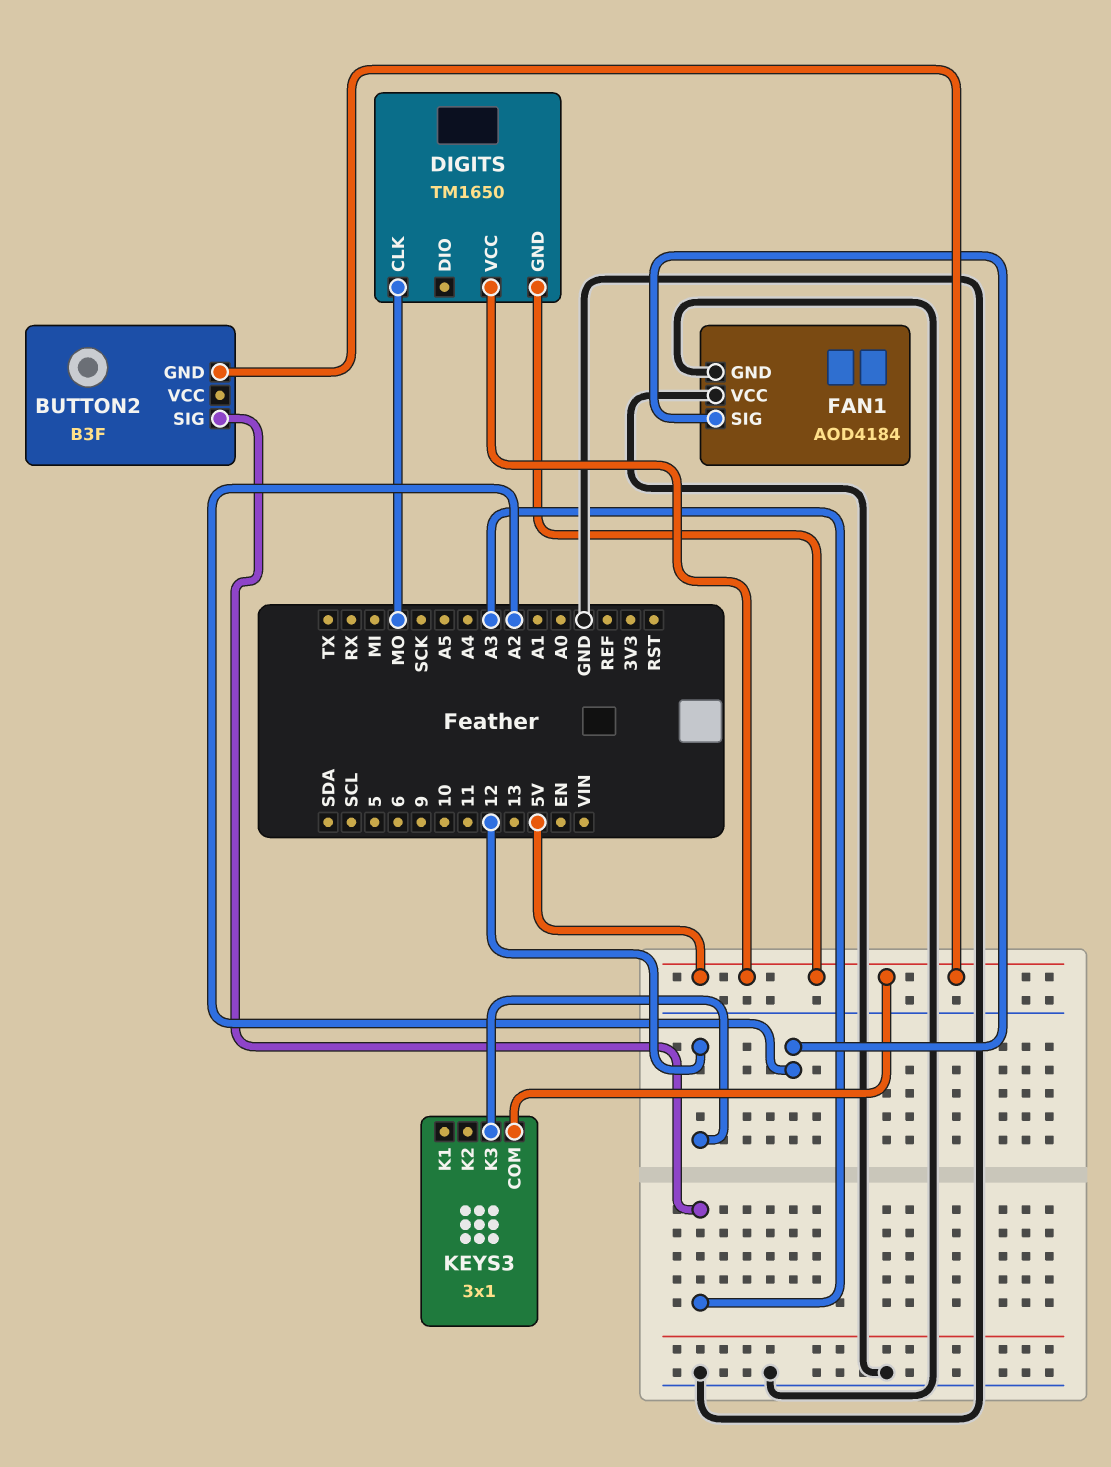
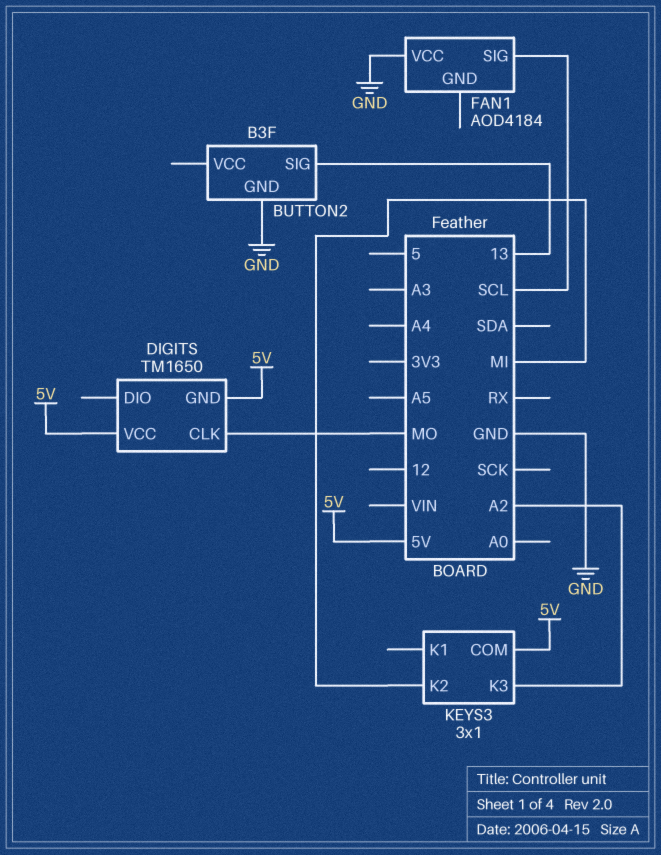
BUTTON2 pin GND: 5V -> GND
BUTTON2 pin SIG: A3 -> 13
FAN1 pin GND: GND -> none
FAN1 pin SIG: A2 -> SCL
KEYS3 pin K2: none -> MI
KEYS3 pin K3: 12 -> A2

